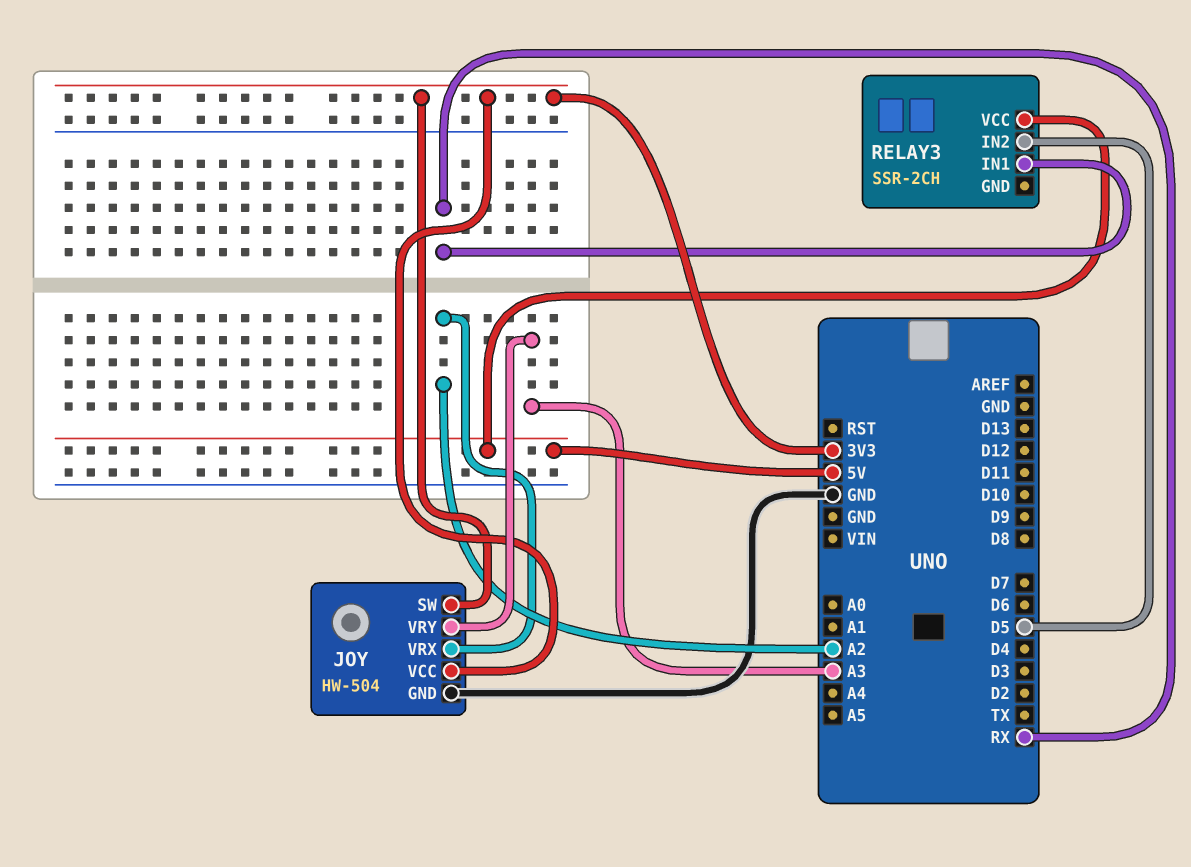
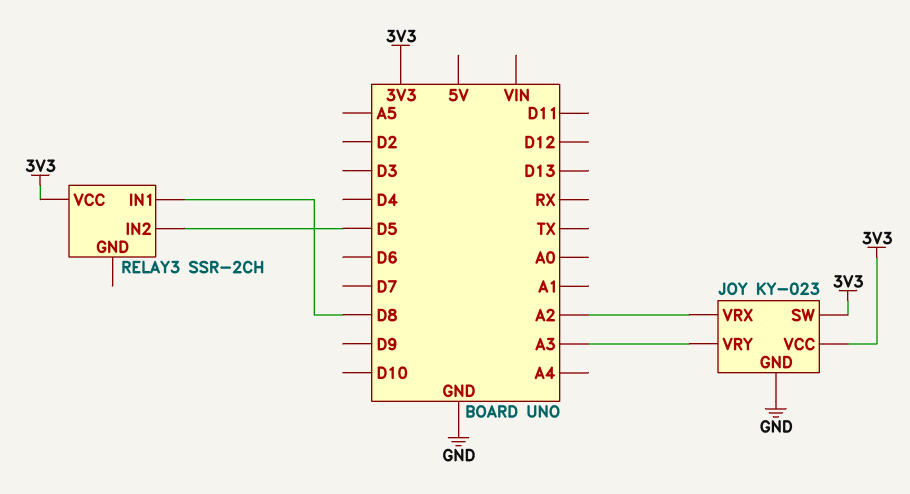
JOY: HW-504 -> KY-023
RELAY3 pin IN1: RX -> D8
RELAY3 pin VCC: 5V -> 3V3

